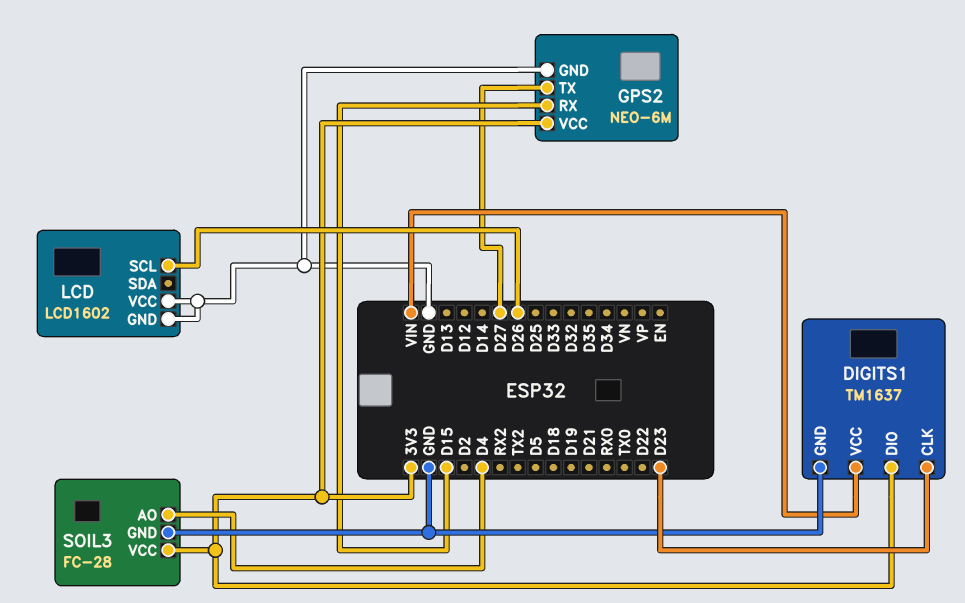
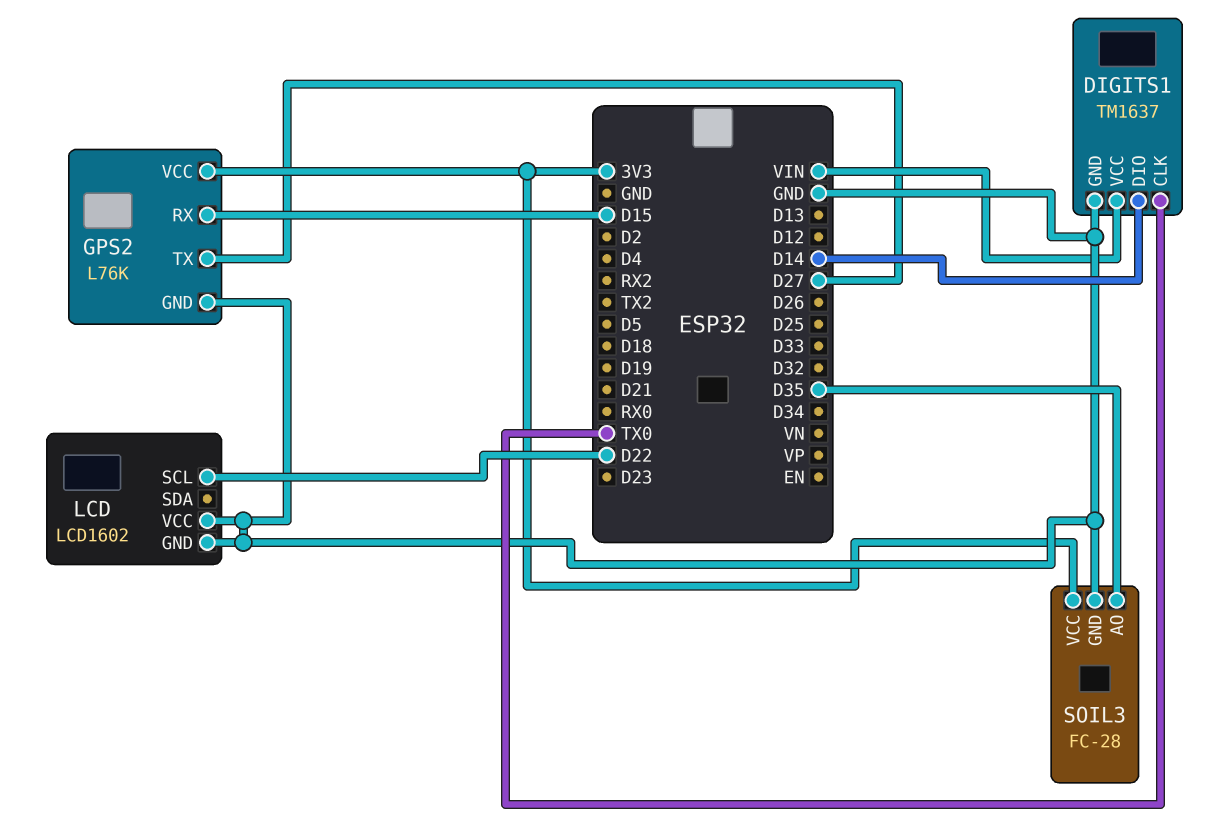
DIGITS1 pin CLK: D23 -> TX0
DIGITS1 pin DIO: 3V3 -> D14
GPS2: NEO-6M -> L76K
LCD pin SCL: D26 -> D22
SOIL3 pin AO: D4 -> D35

